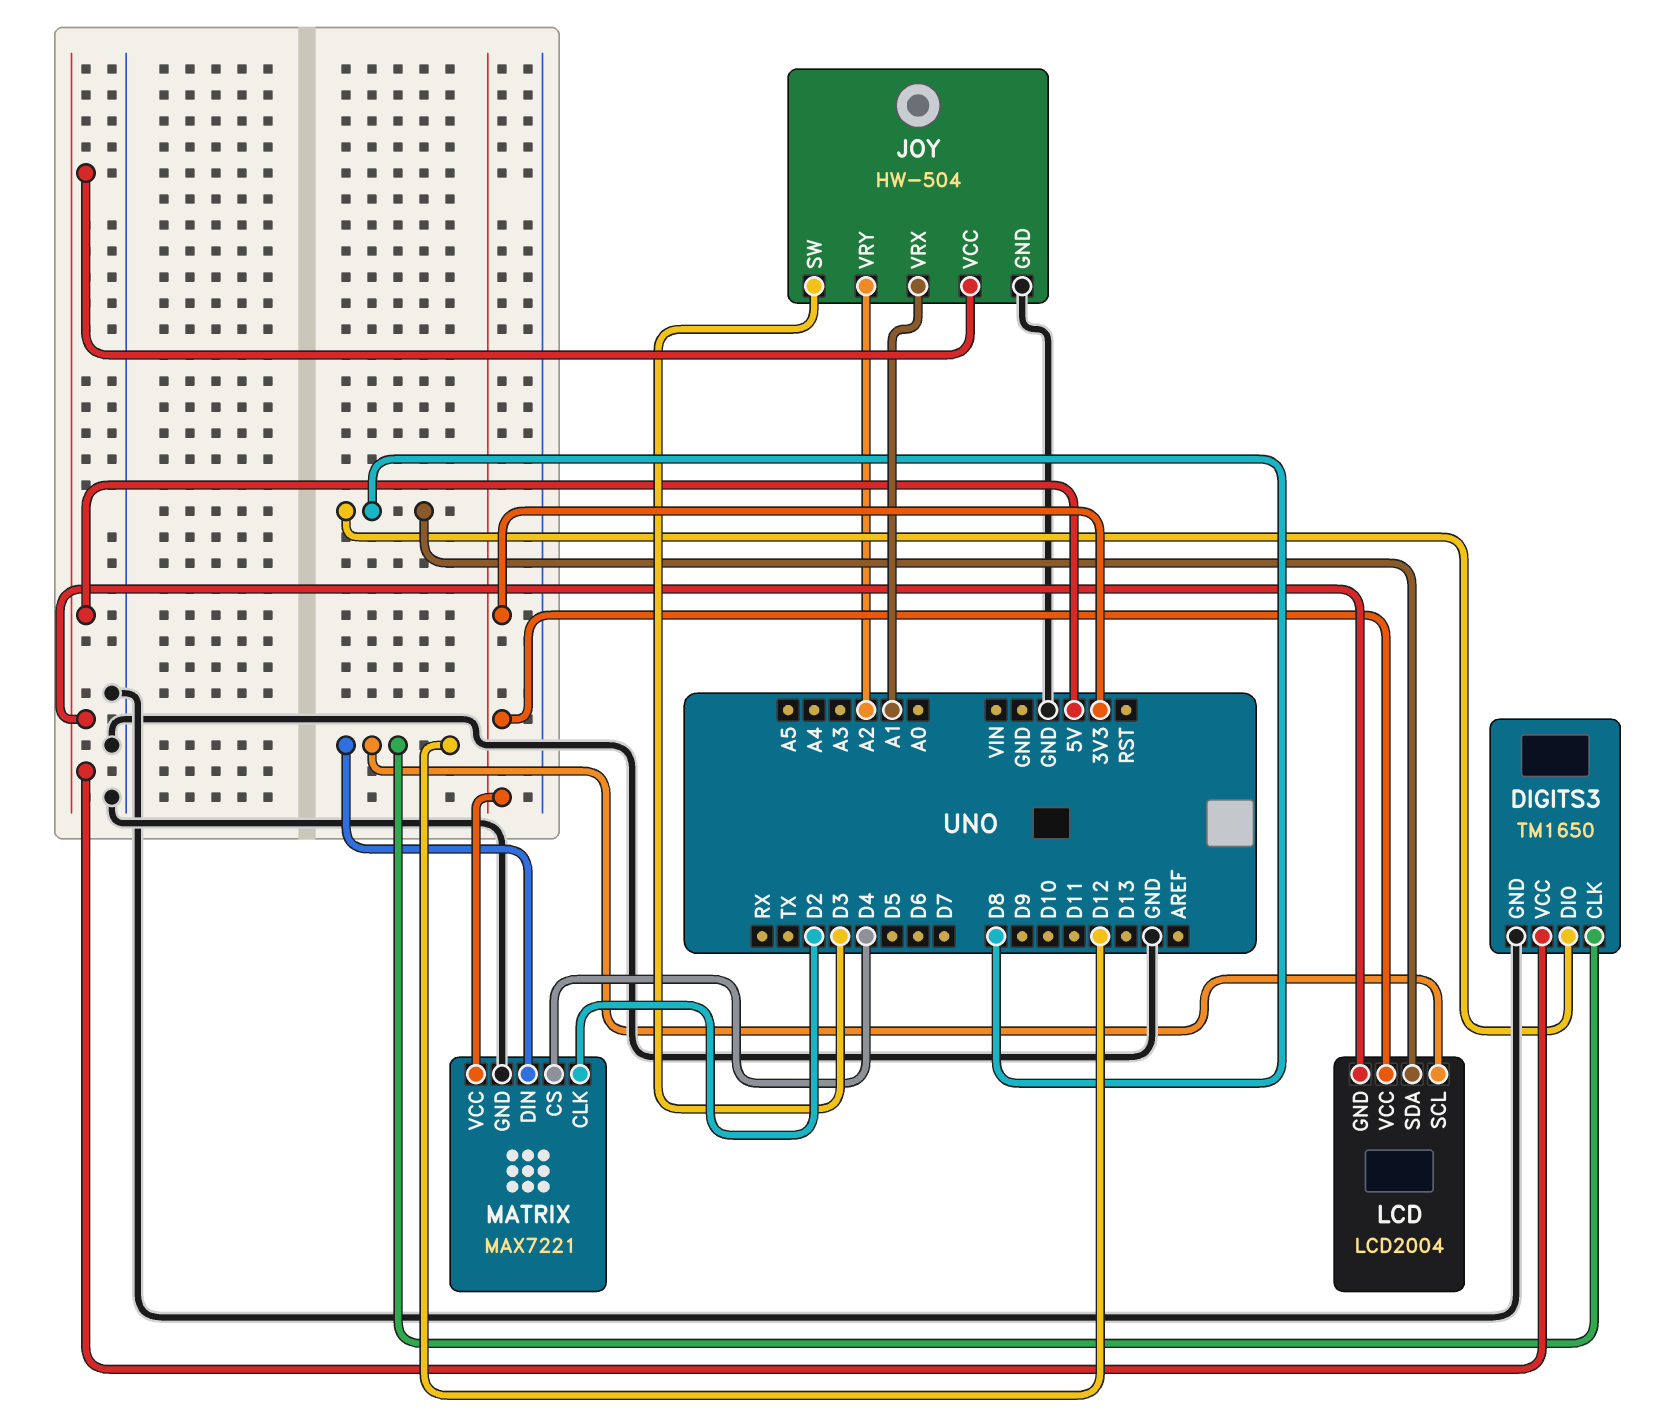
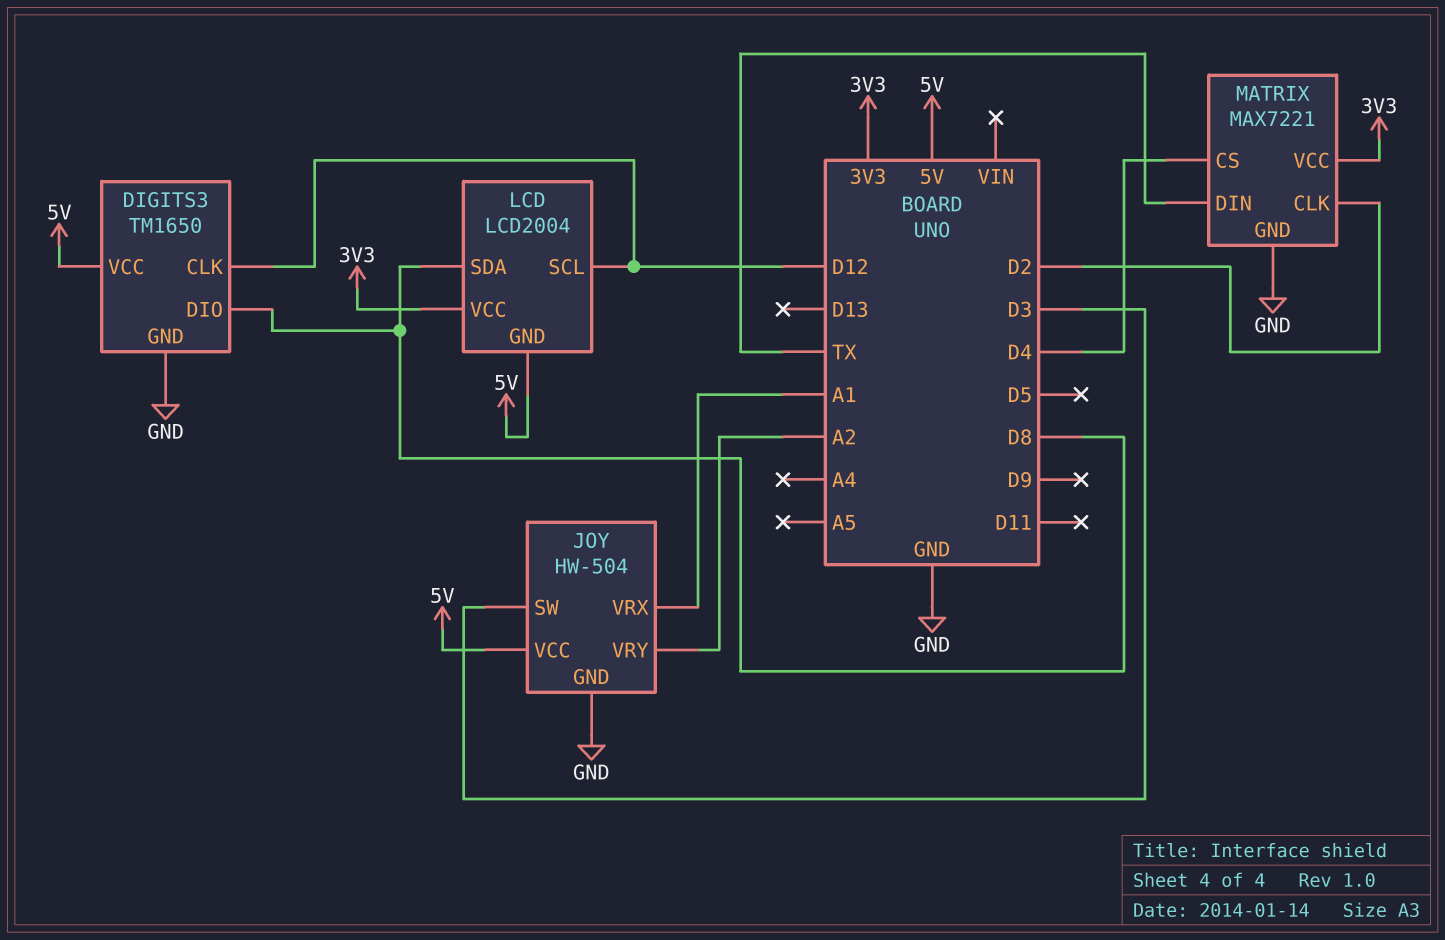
MATRIX pin DIN: D12 -> TX

